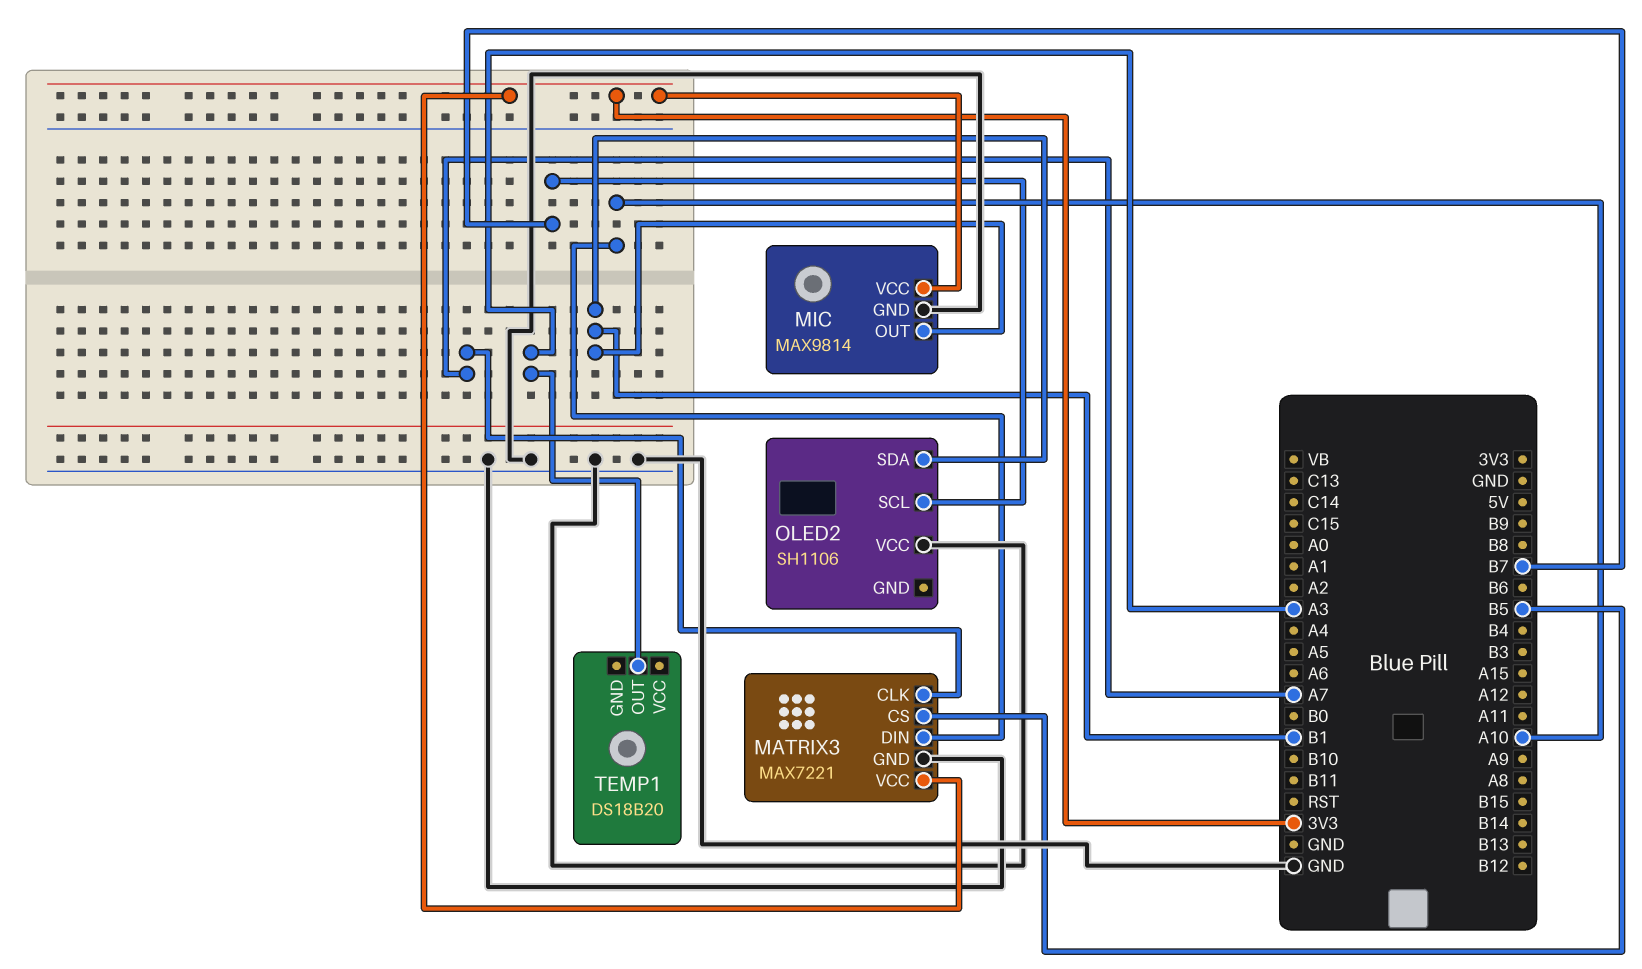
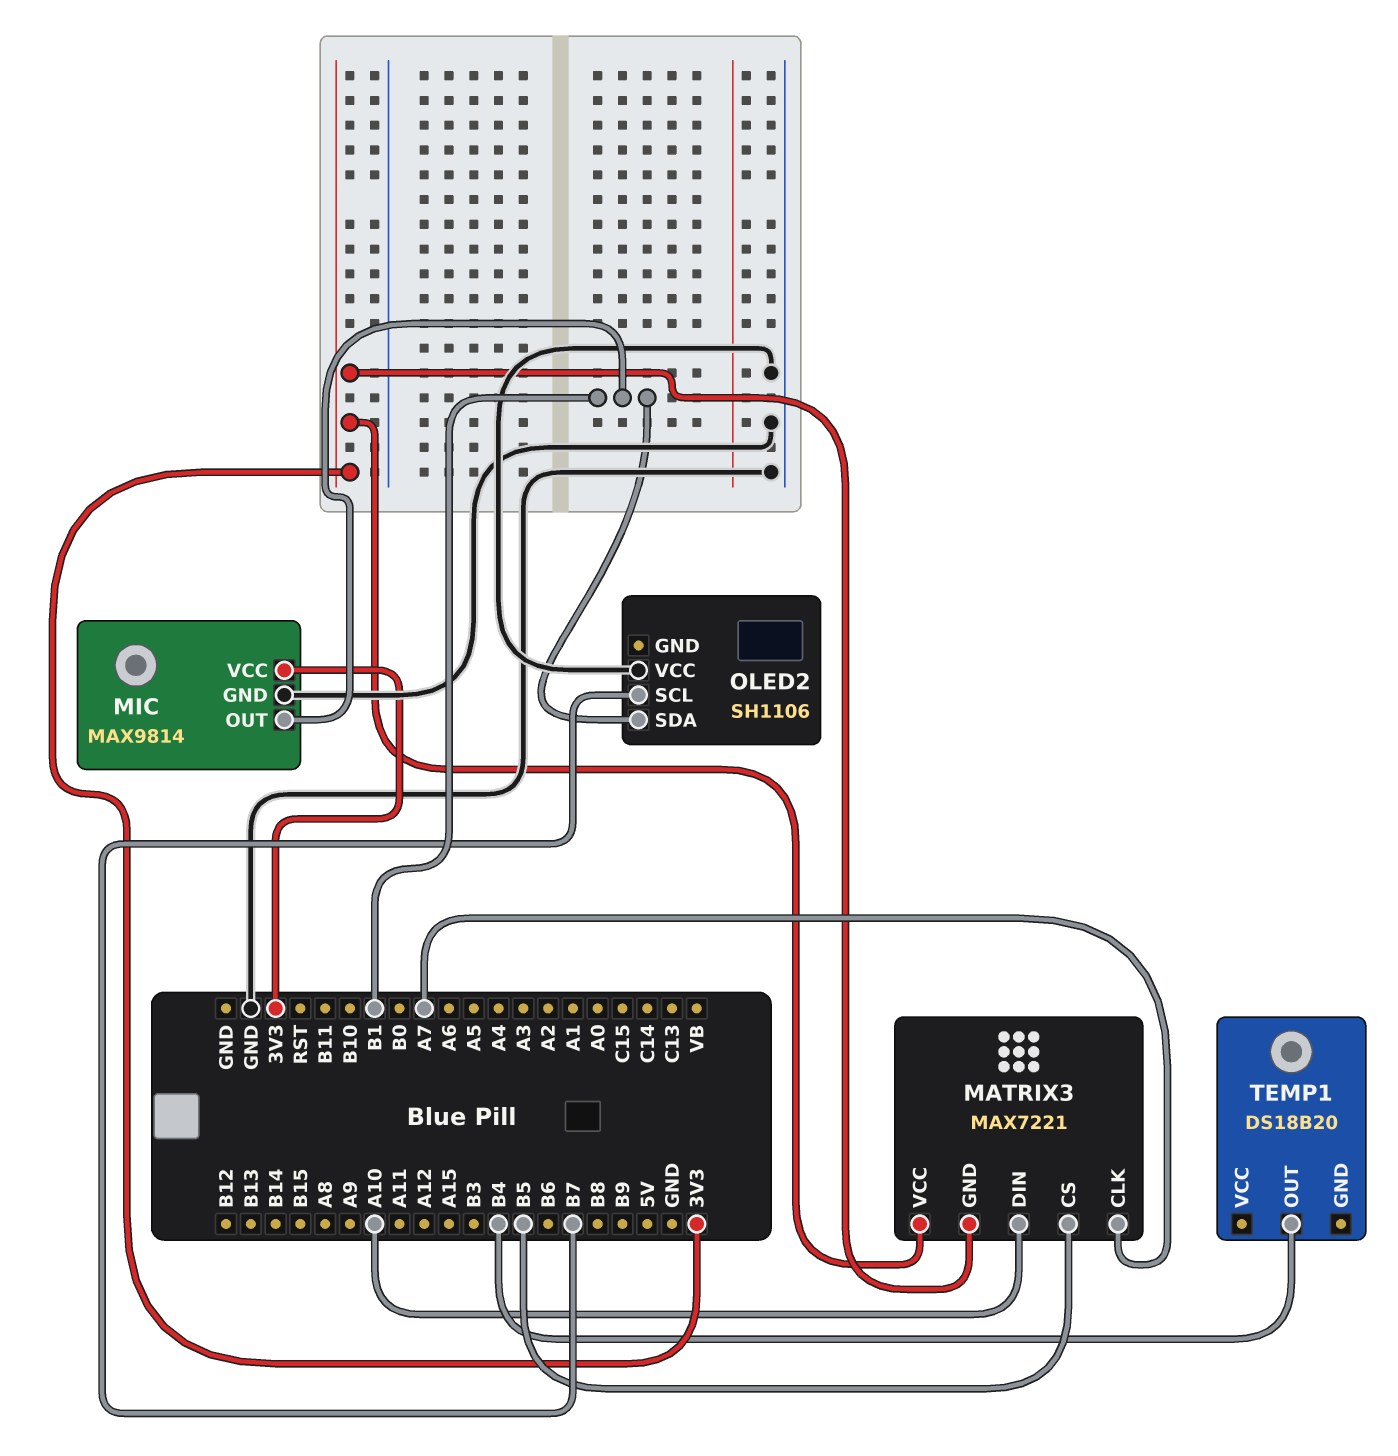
MATRIX3 pin GND: GND -> 3V3
TEMP1 pin OUT: A3 -> B4

